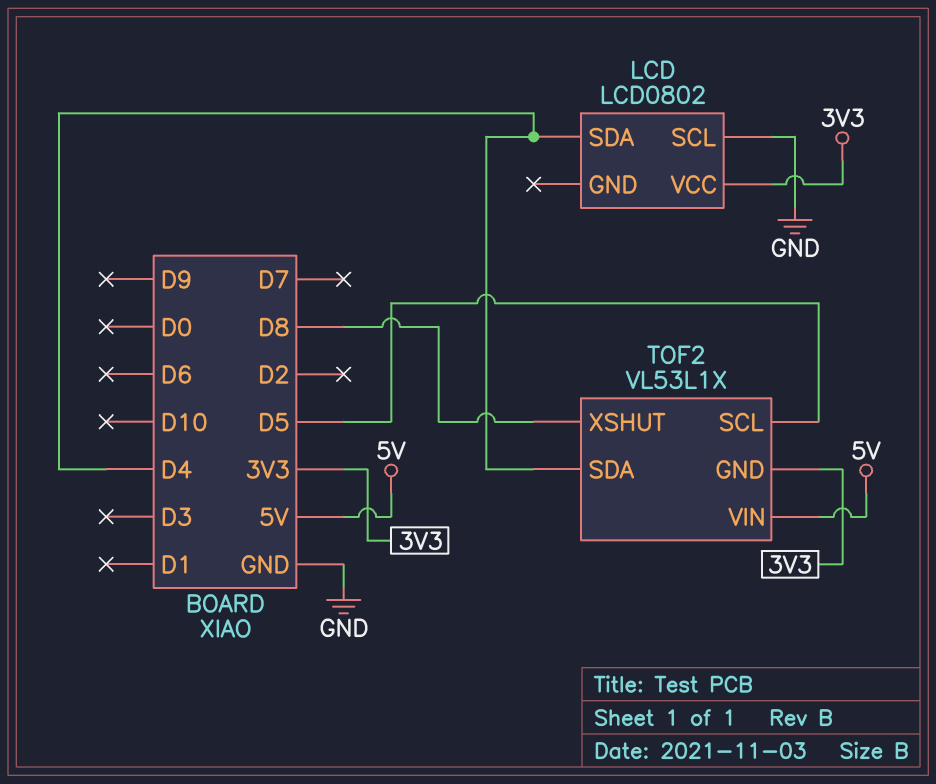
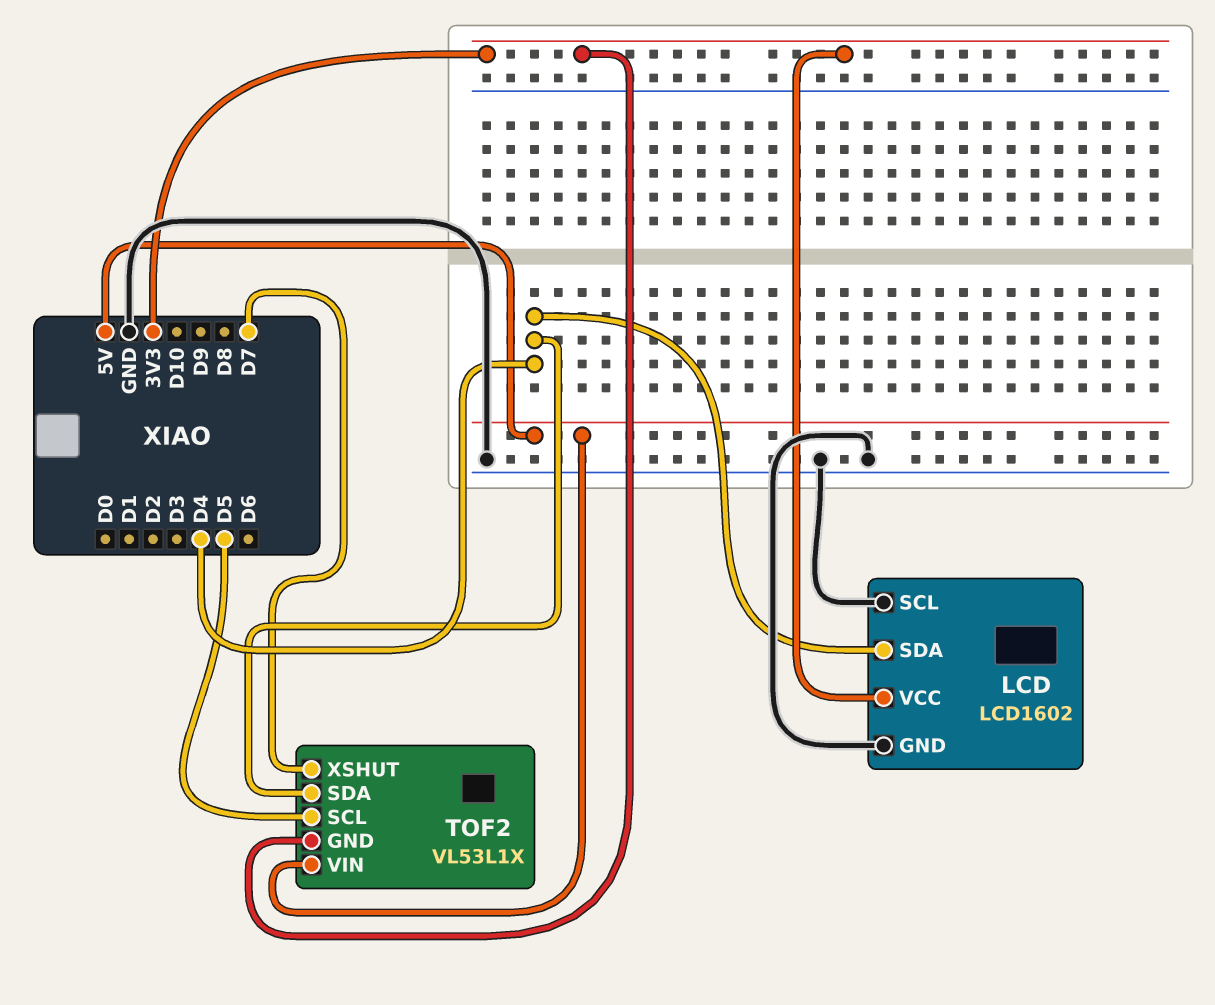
LCD: LCD0802 -> LCD1602
LCD pin GND: none -> GND
TOF2 pin XSHUT: D8 -> D7

